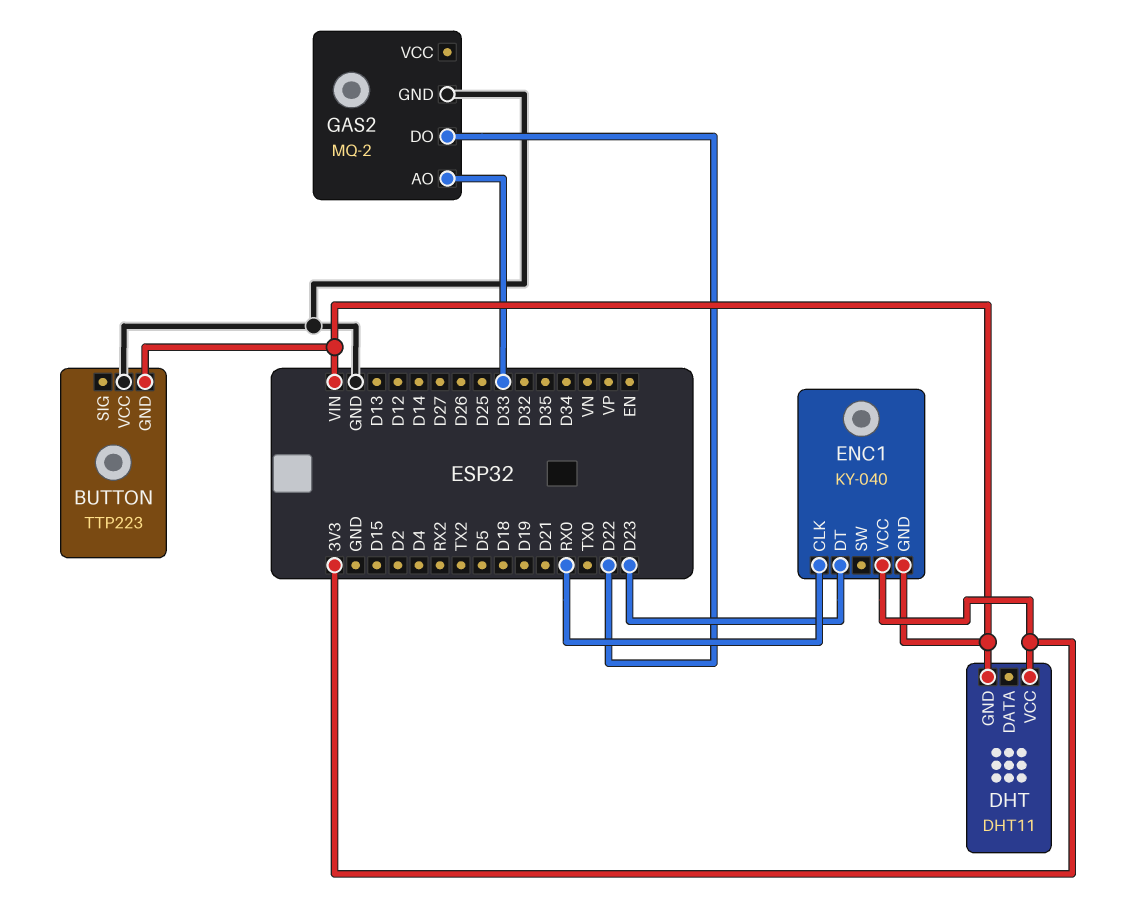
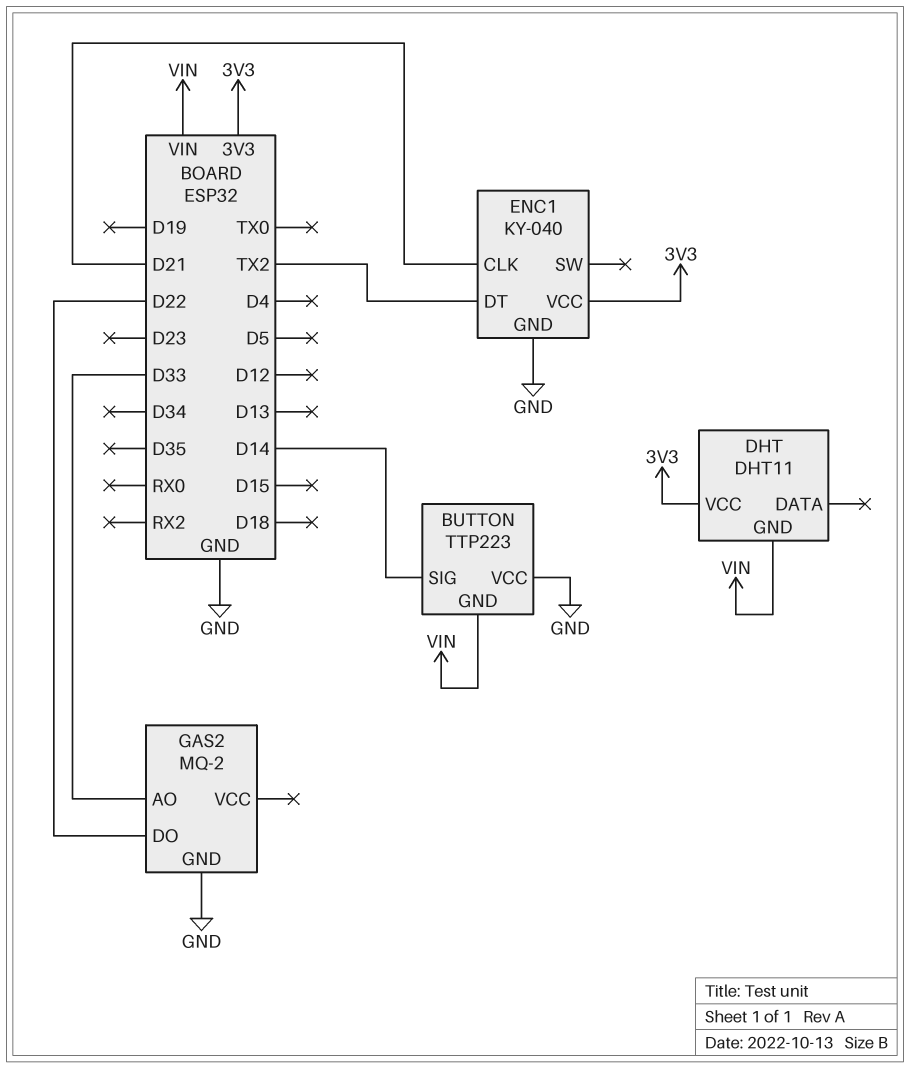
BUTTON pin SIG: none -> D14
ENC1 pin CLK: RX0 -> D21
ENC1 pin DT: D23 -> TX2
ENC1 pin GND: VIN -> GND

